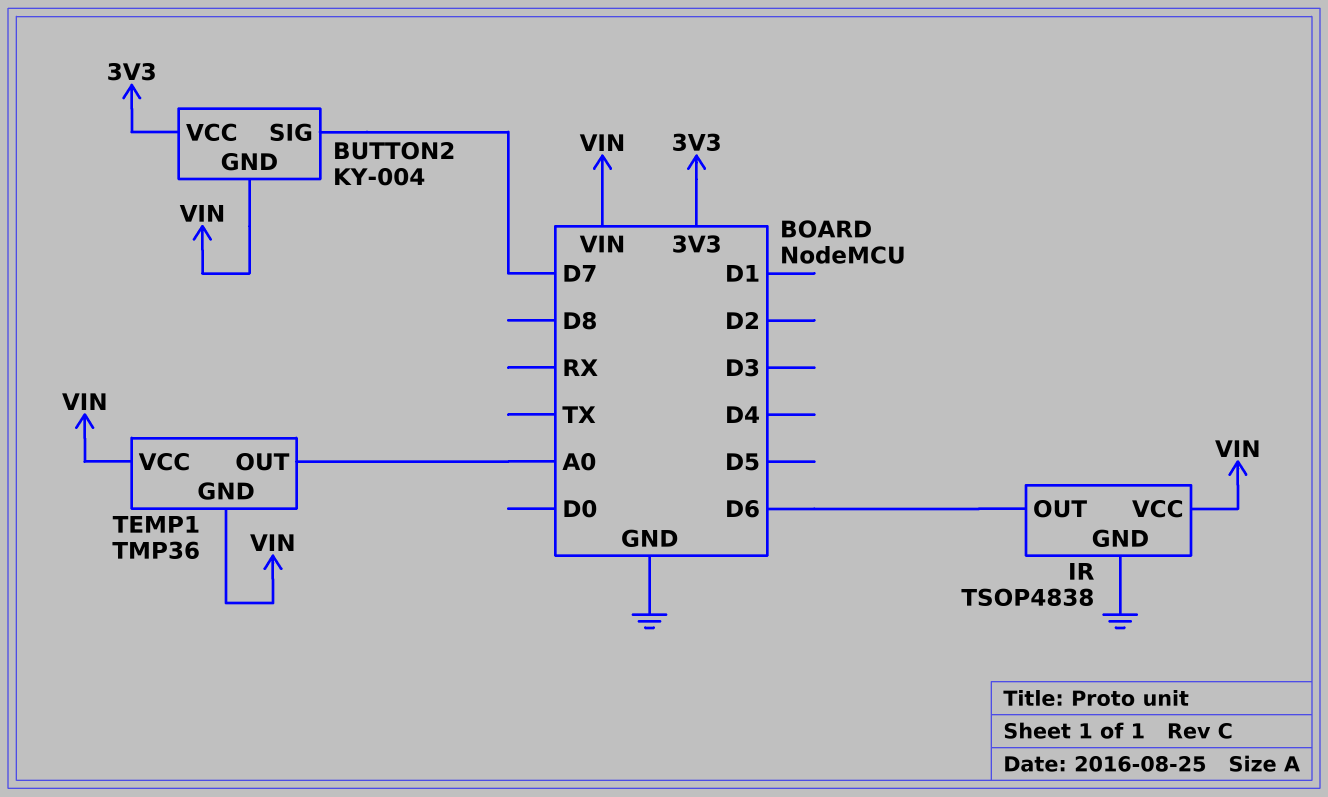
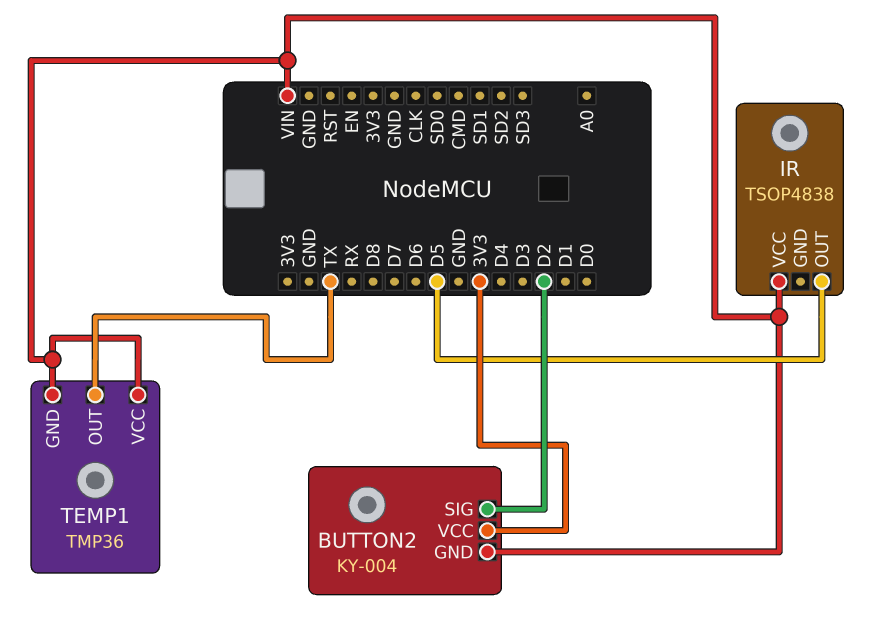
BUTTON2 pin SIG: D7 -> D2
IR pin GND: GND -> none
IR pin OUT: D6 -> D5
TEMP1 pin OUT: A0 -> TX

